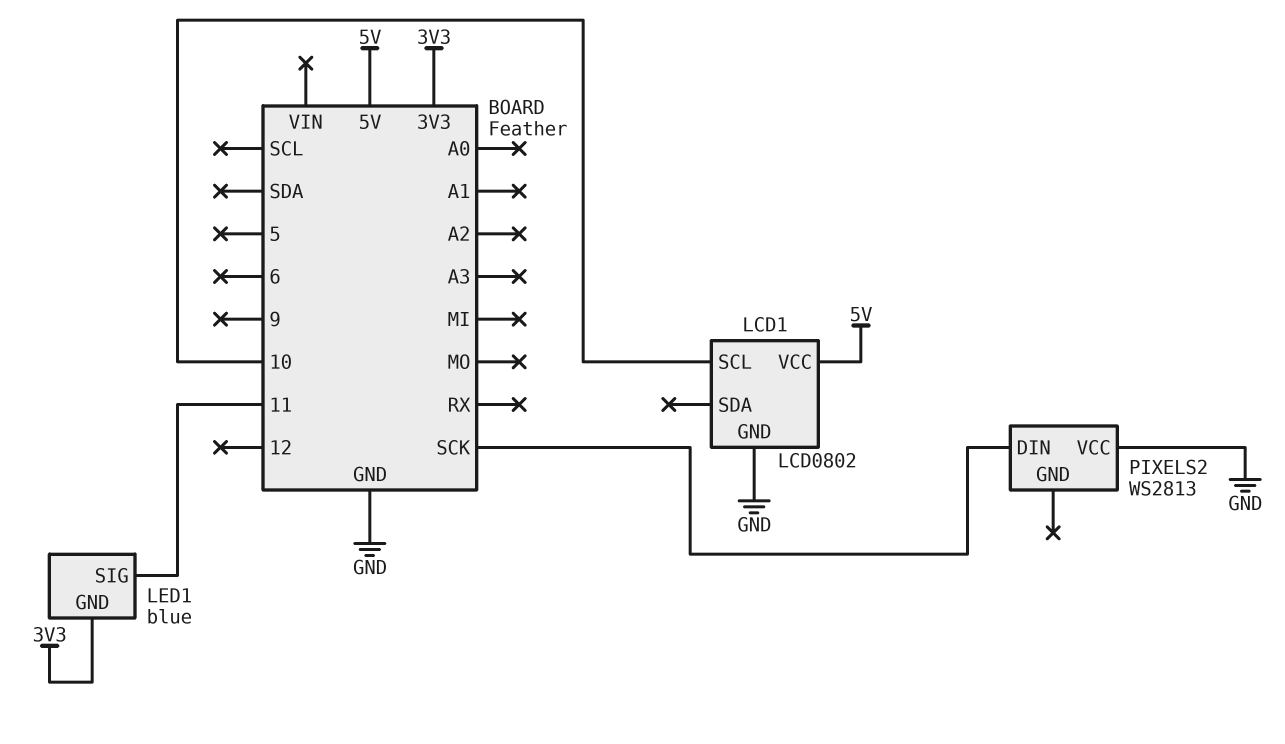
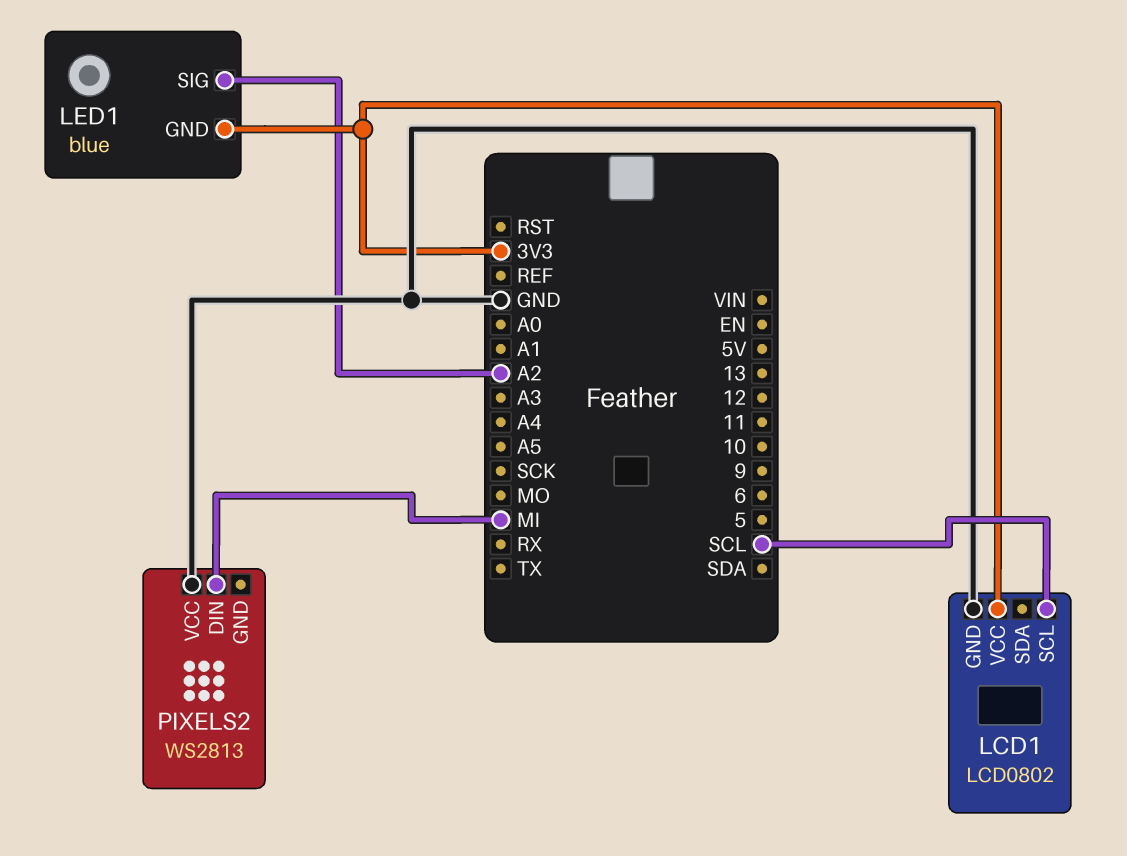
LCD1 pin SCL: 10 -> SCL
LCD1 pin VCC: 5V -> 3V3
LED1 pin SIG: 11 -> A2
PIXELS2 pin DIN: SCK -> MI

